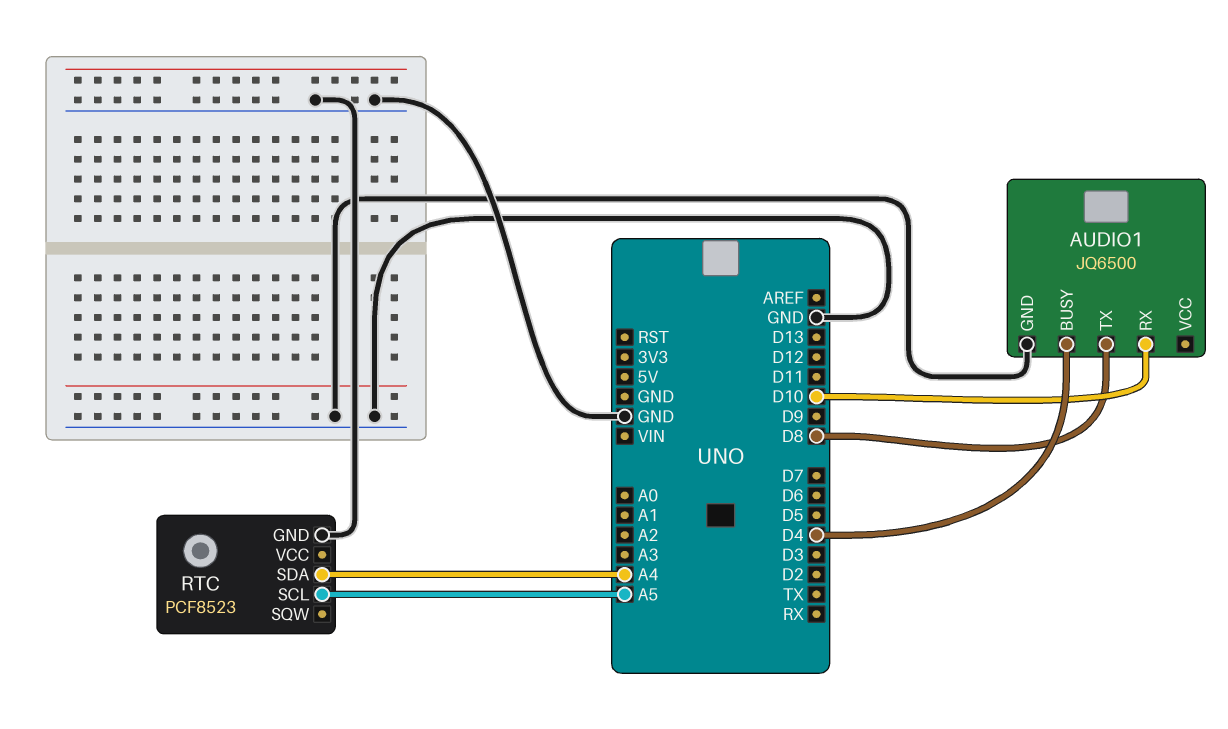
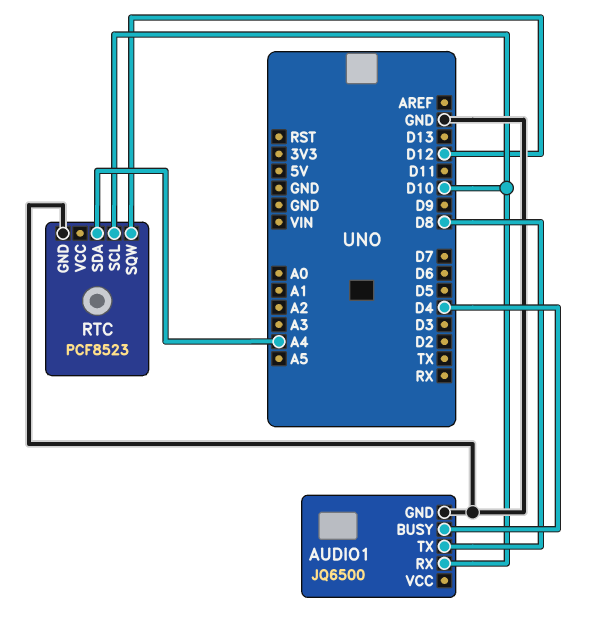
RTC pin SCL: A5 -> D10
RTC pin SQW: none -> D12

